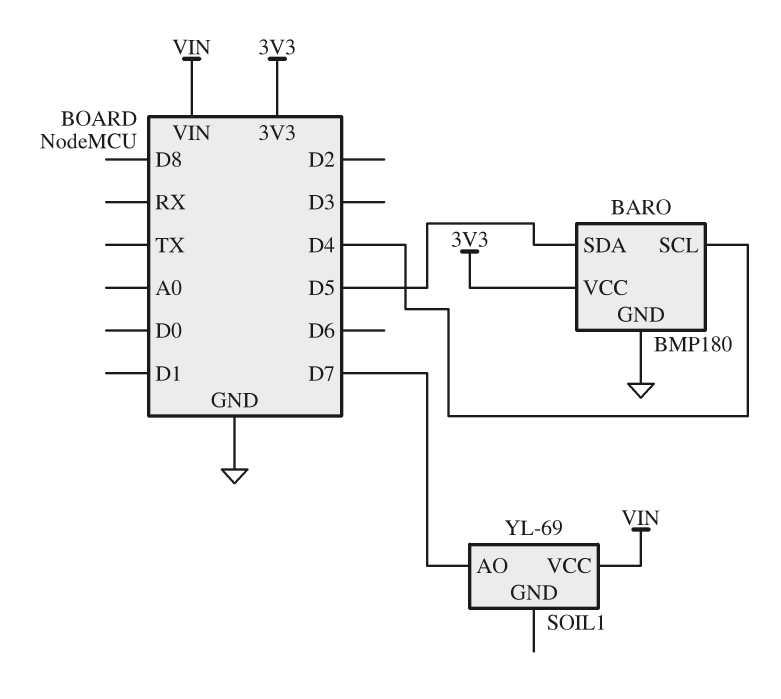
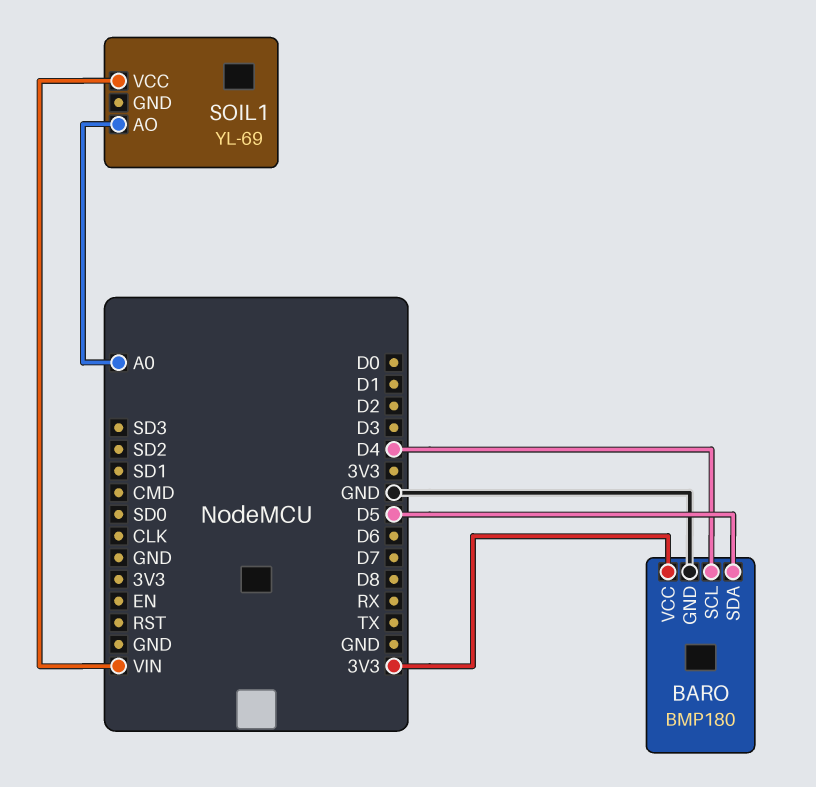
SOIL1 pin AO: D7 -> A0

